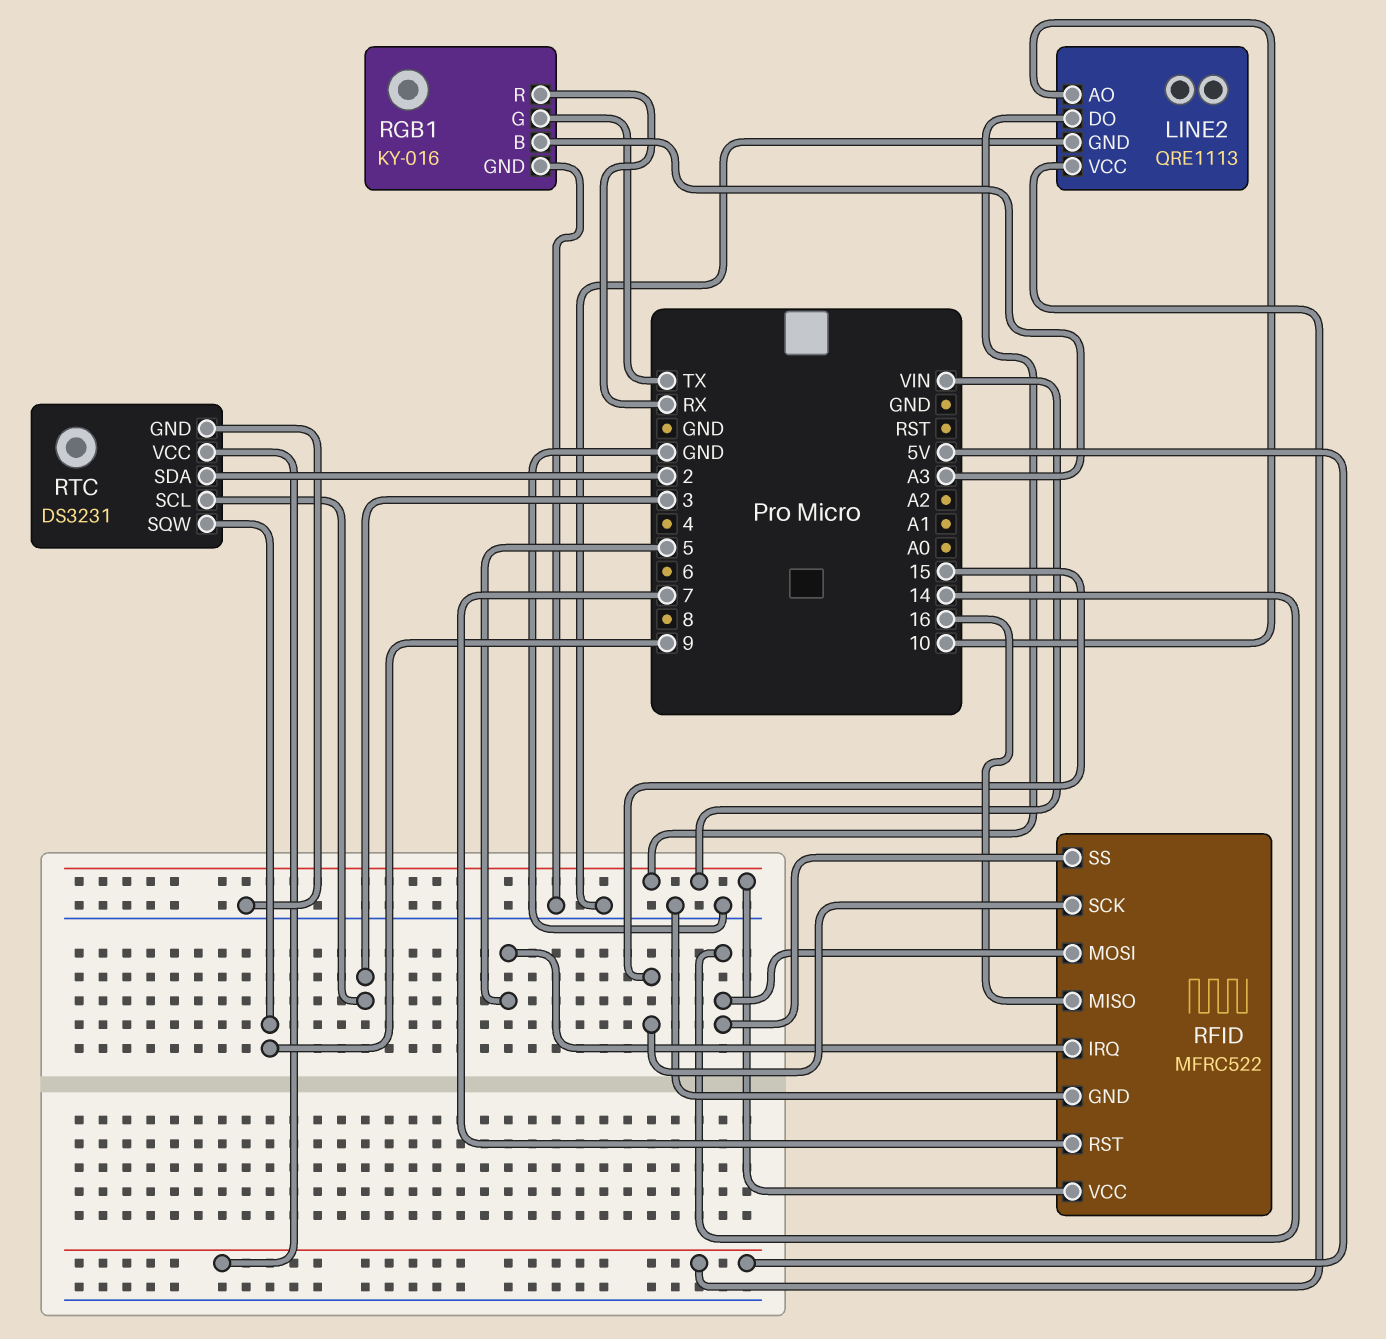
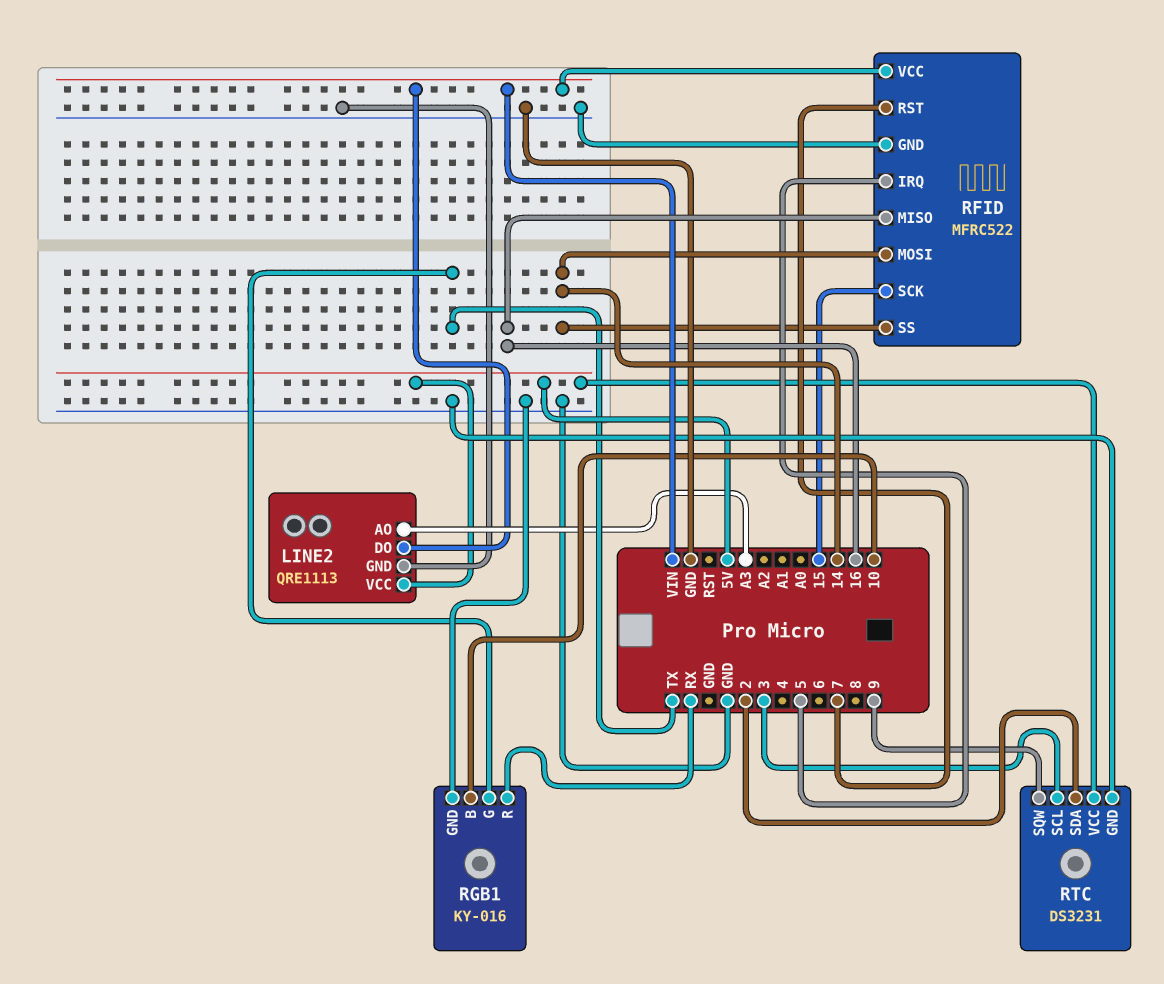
LINE2 pin AO: 10 -> A3
RGB1 pin B: A3 -> 10

